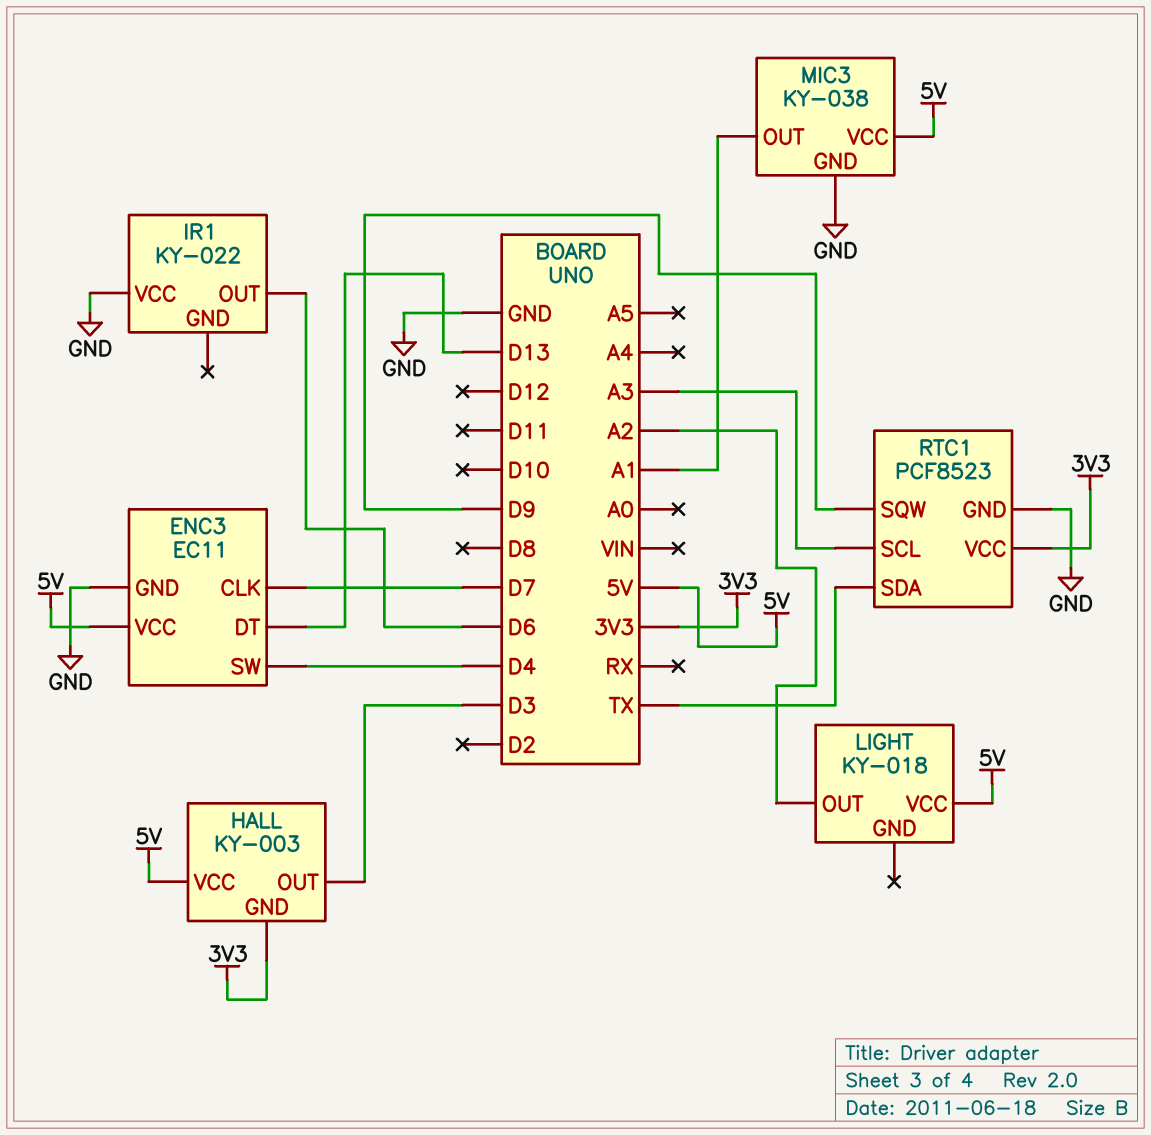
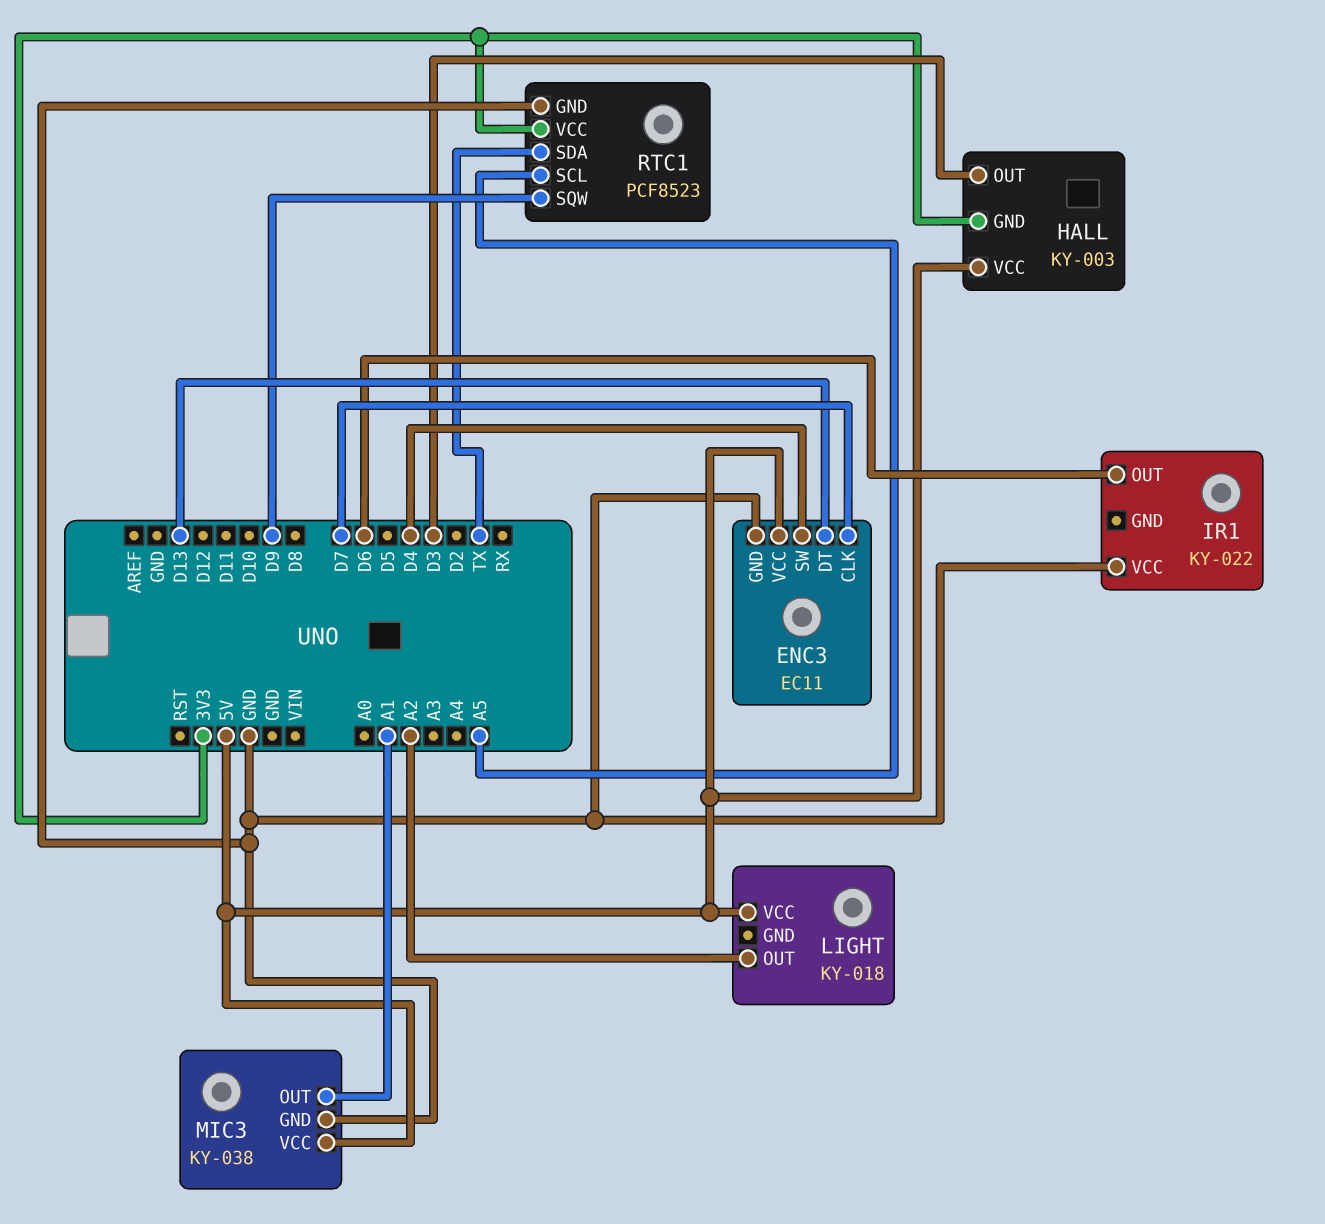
RTC1 pin SCL: A3 -> A5

